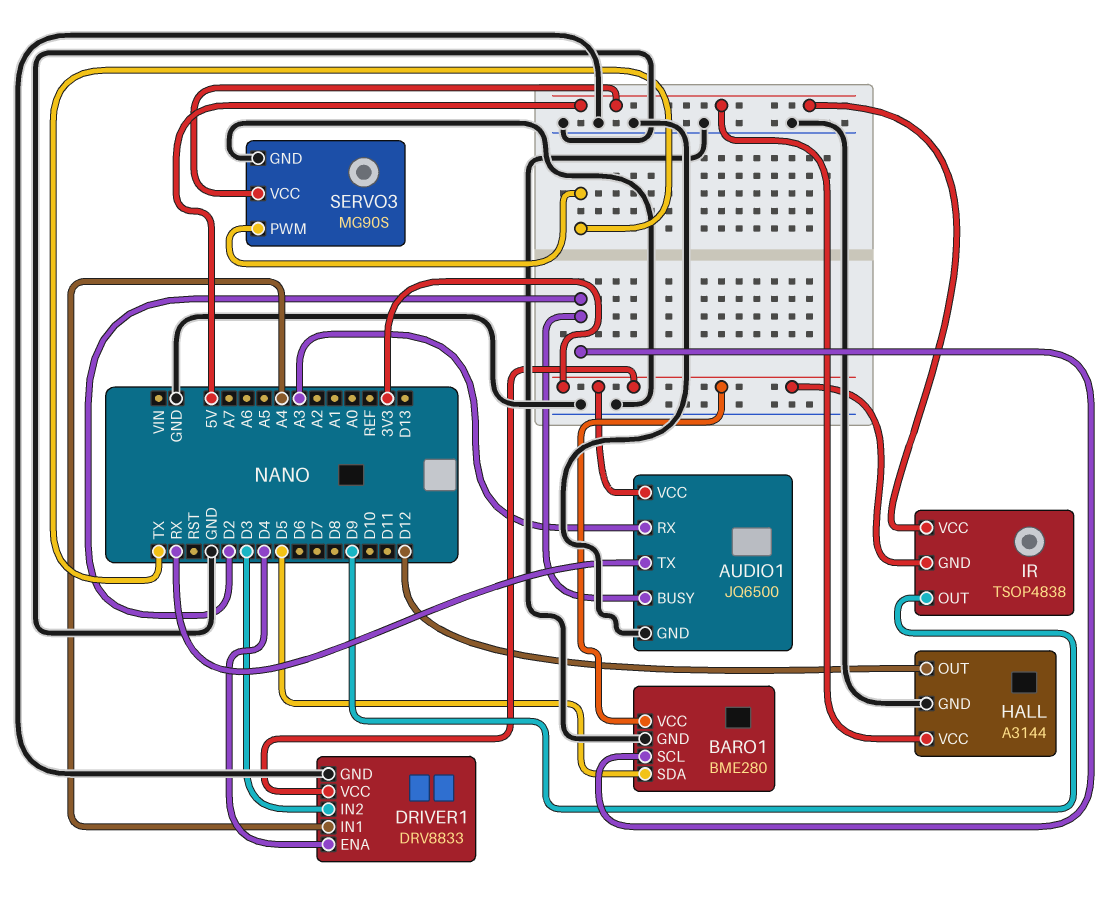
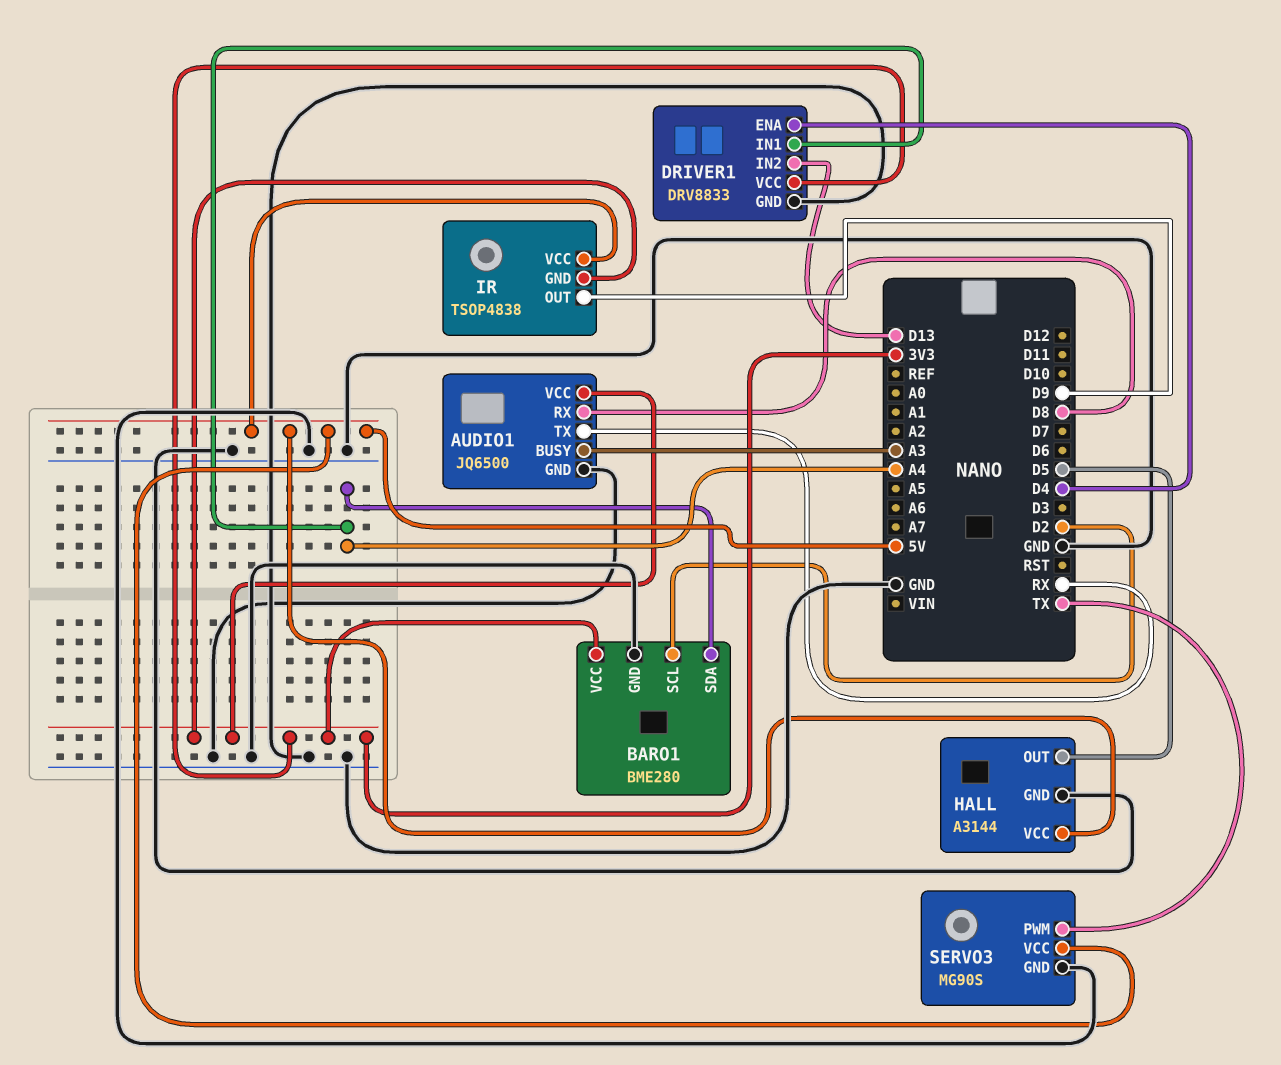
AUDIO1 pin BUSY: D2 -> A3
AUDIO1 pin RX: A3 -> D8
BARO1 pin SDA: D5 -> A4
DRIVER1 pin IN2: D3 -> D13
HALL pin OUT: D12 -> D5

